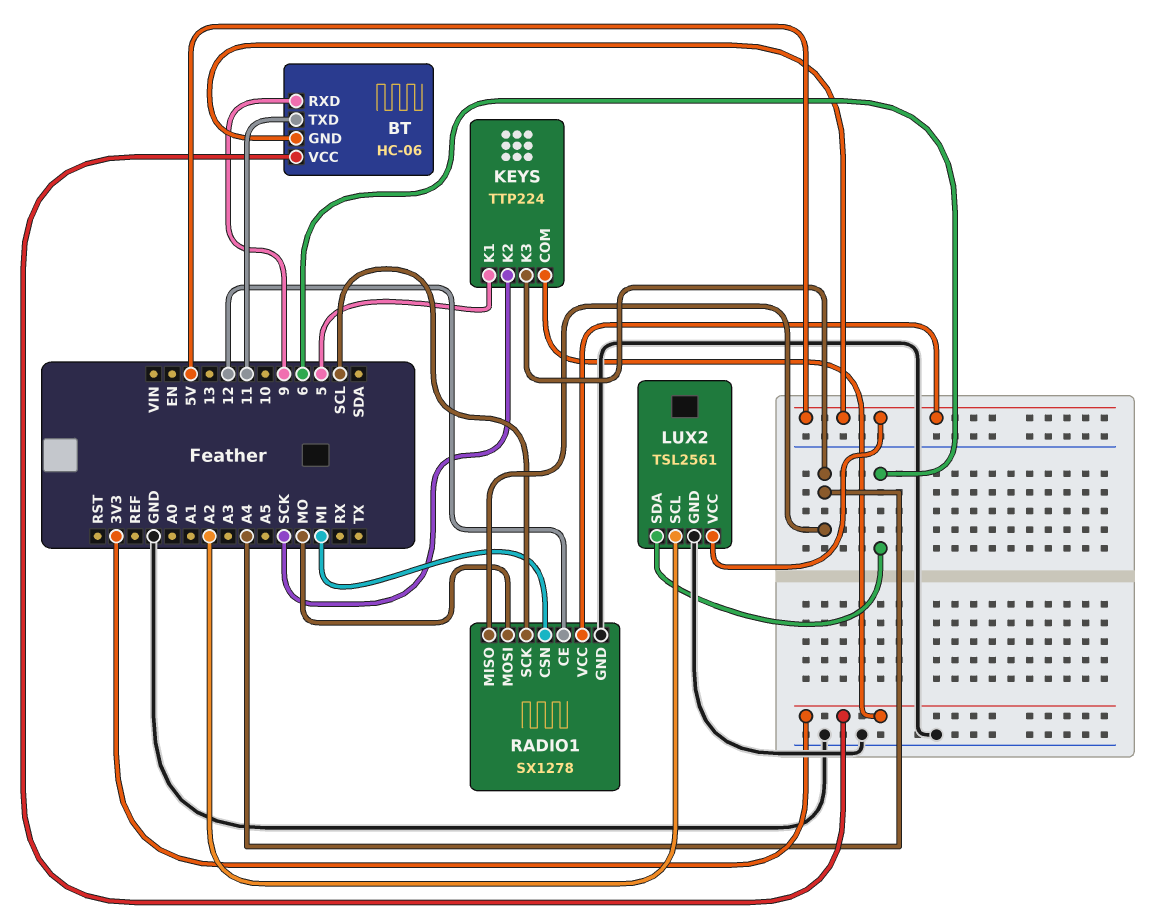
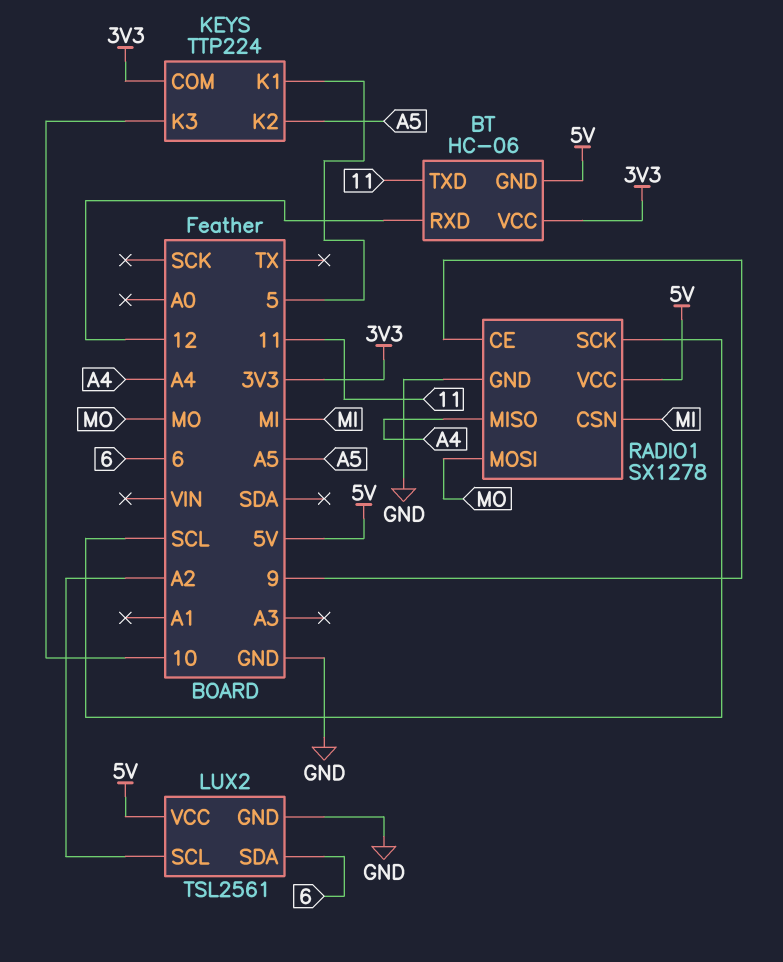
BT pin RXD: 9 -> 12
KEYS pin K2: SCK -> A5
KEYS pin K3: A4 -> 10
RADIO1 pin CE: 12 -> 9

